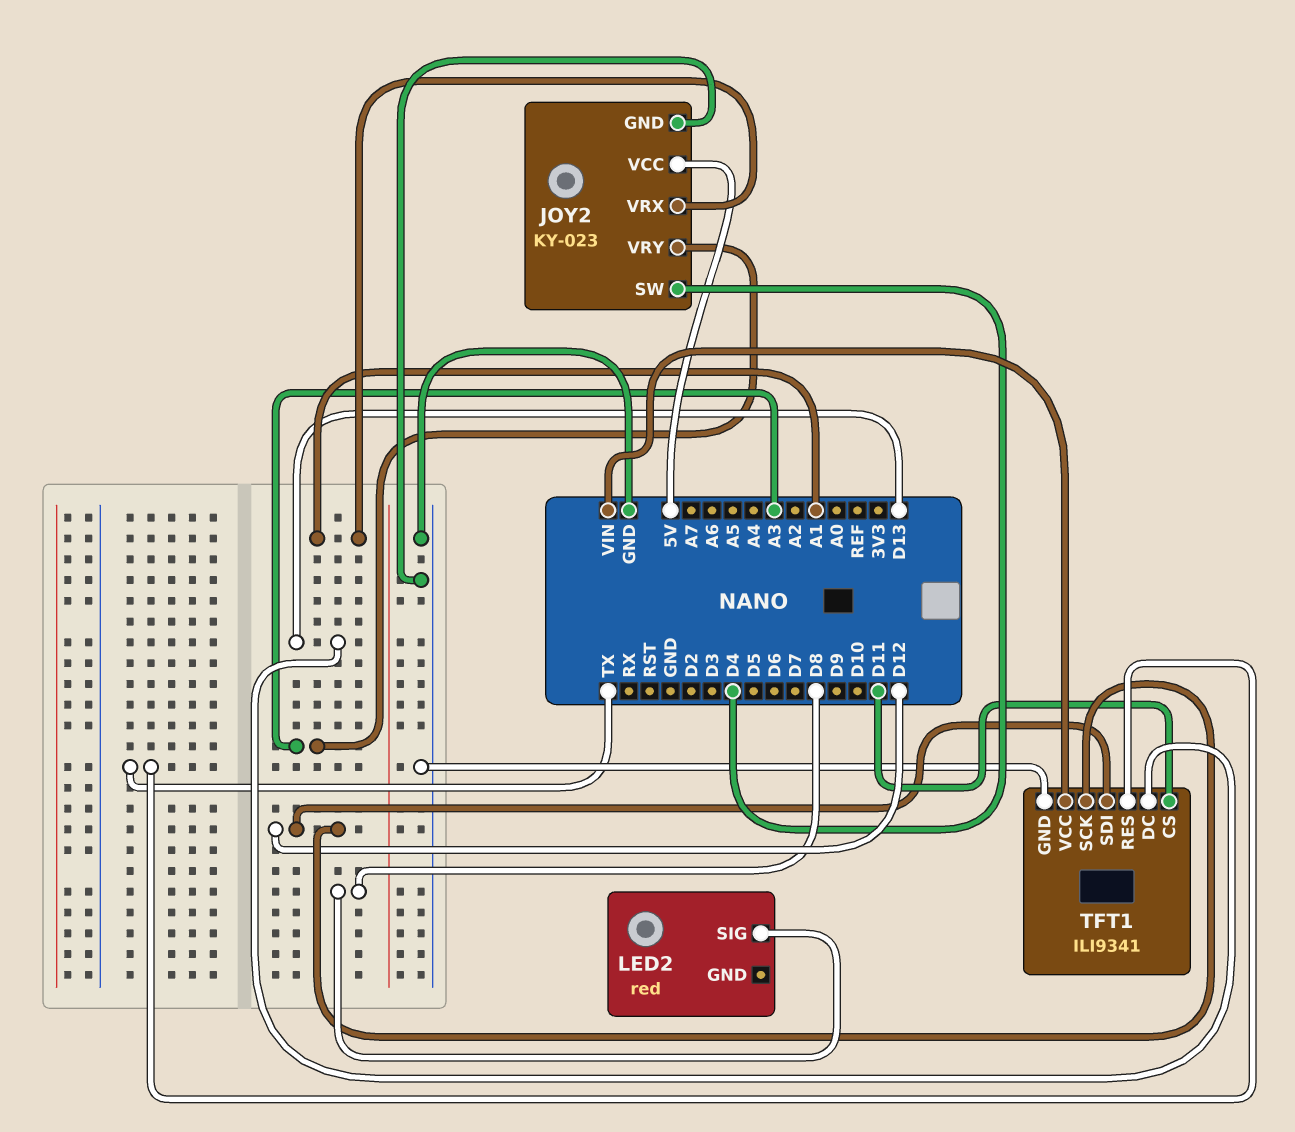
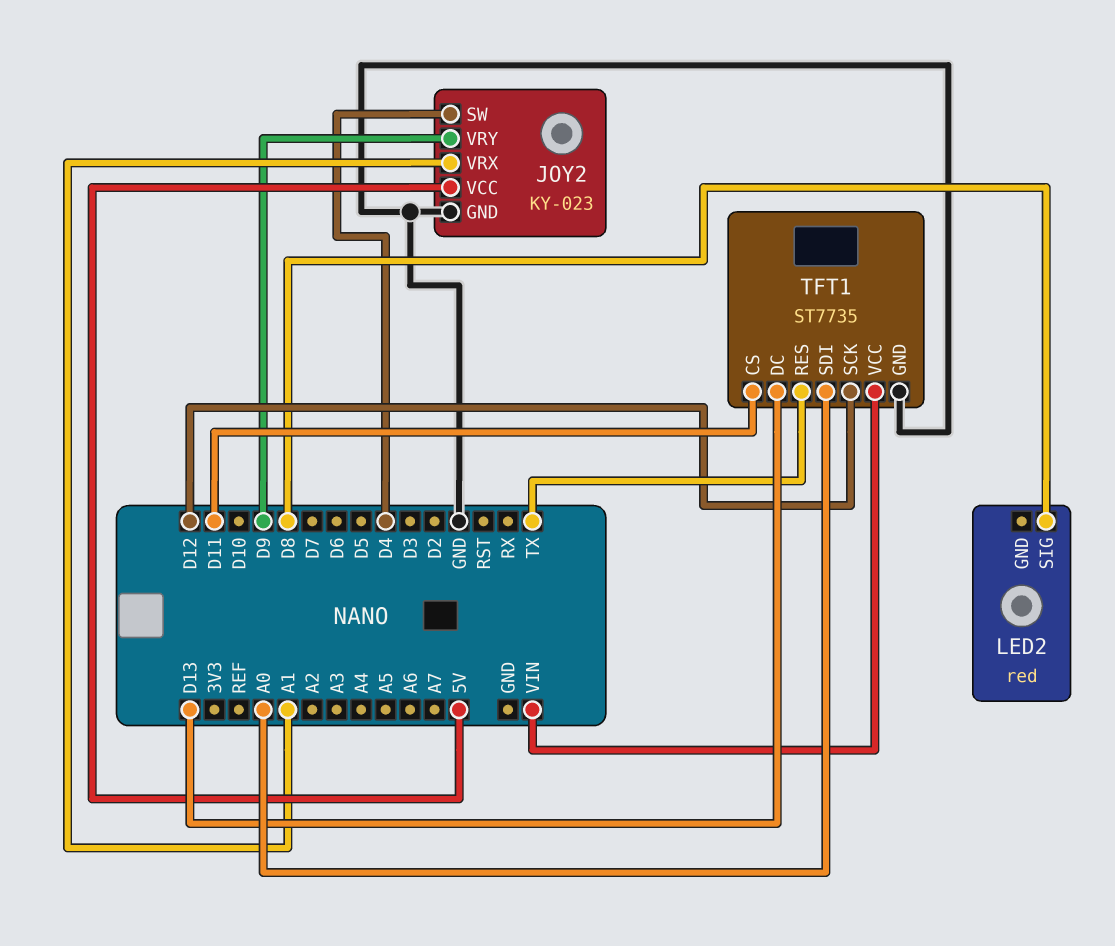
JOY2 pin VRY: A3 -> D9
TFT1: ILI9341 -> ST7735
TFT1 pin SDI: D12 -> A0

